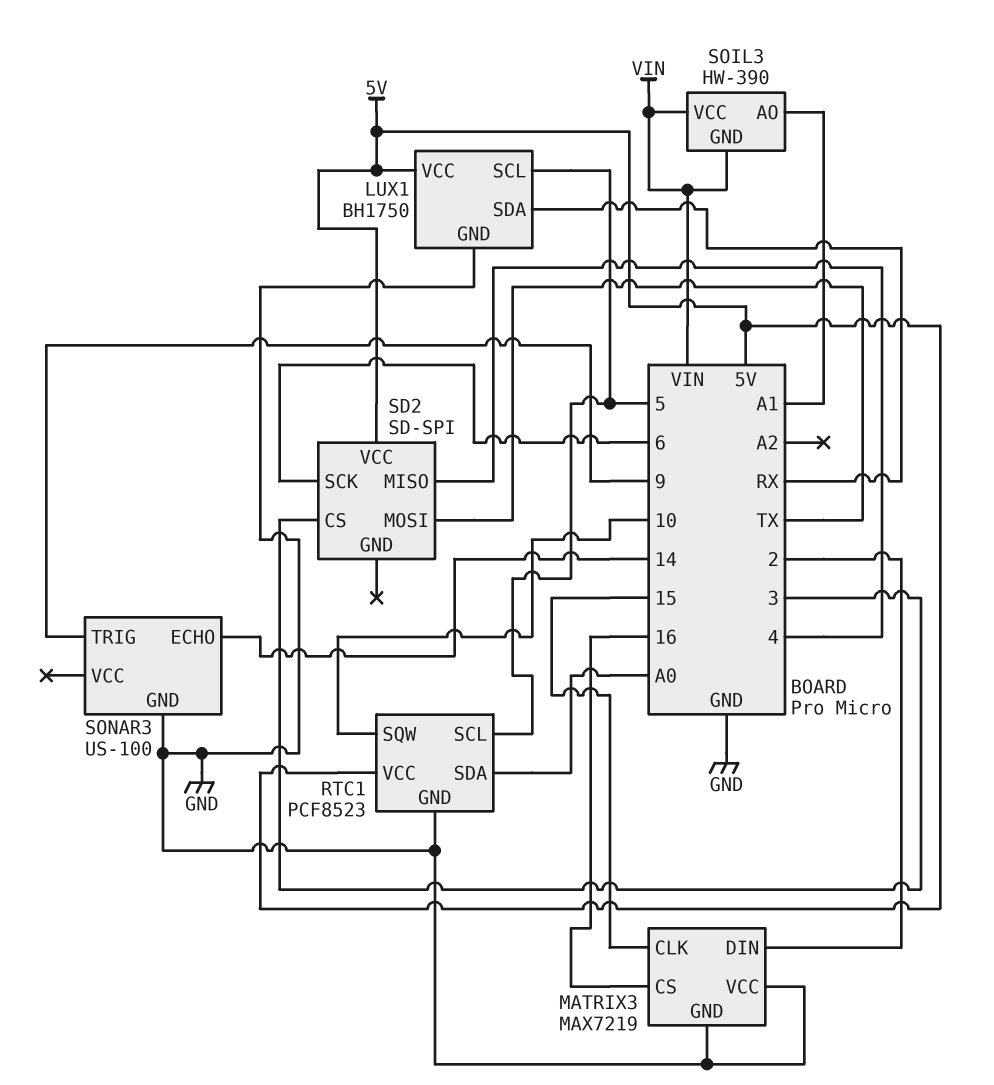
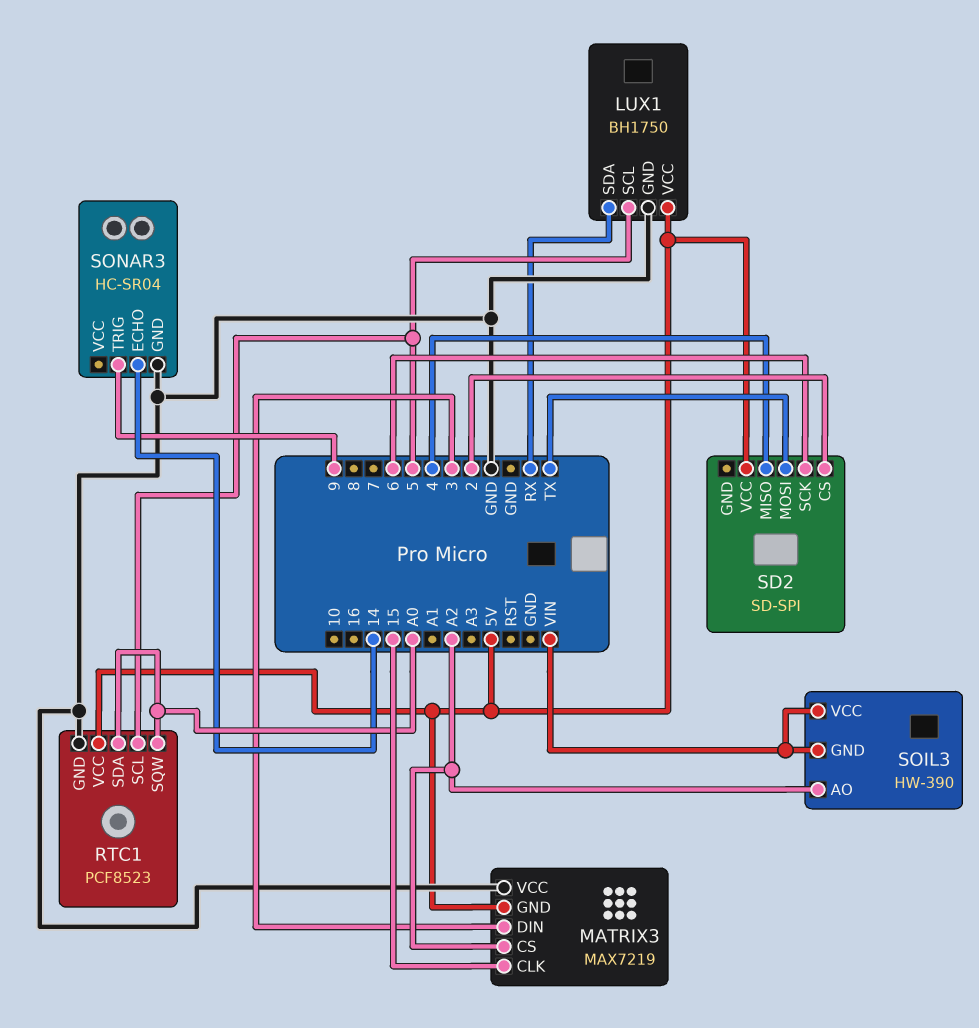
MATRIX3 pin CS: 16 -> A2
MATRIX3 pin DIN: 2 -> 3
MATRIX3 pin GND: GND -> 5V
RTC1 pin SQW: 10 -> A0
SD2 pin CS: 3 -> 2
SOIL3 pin AO: A1 -> A2
SONAR3: US-100 -> HC-SR04

